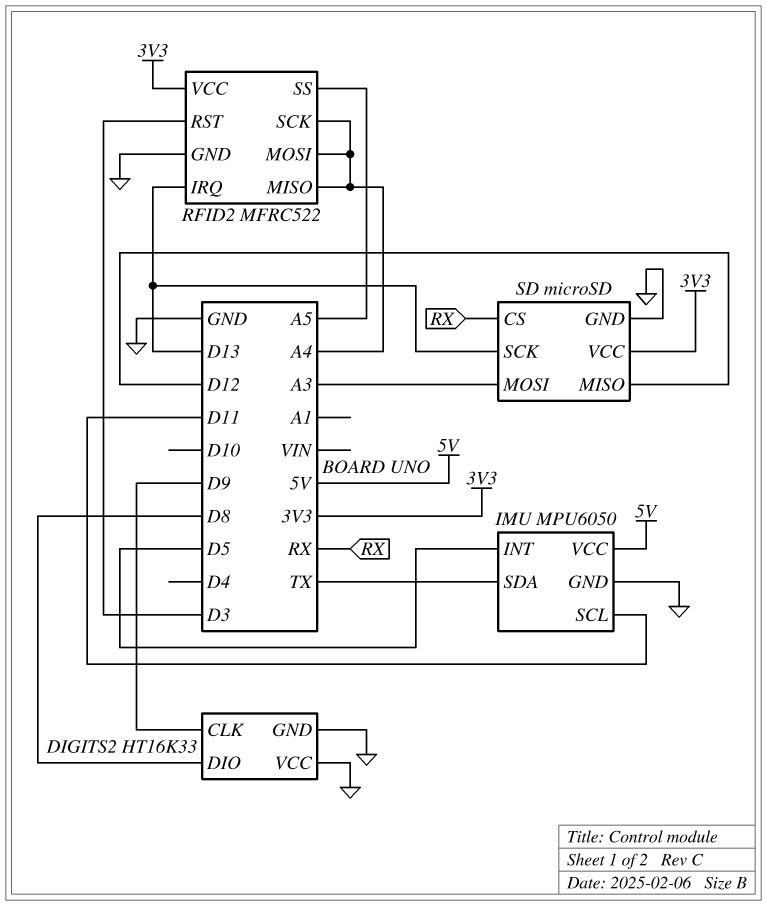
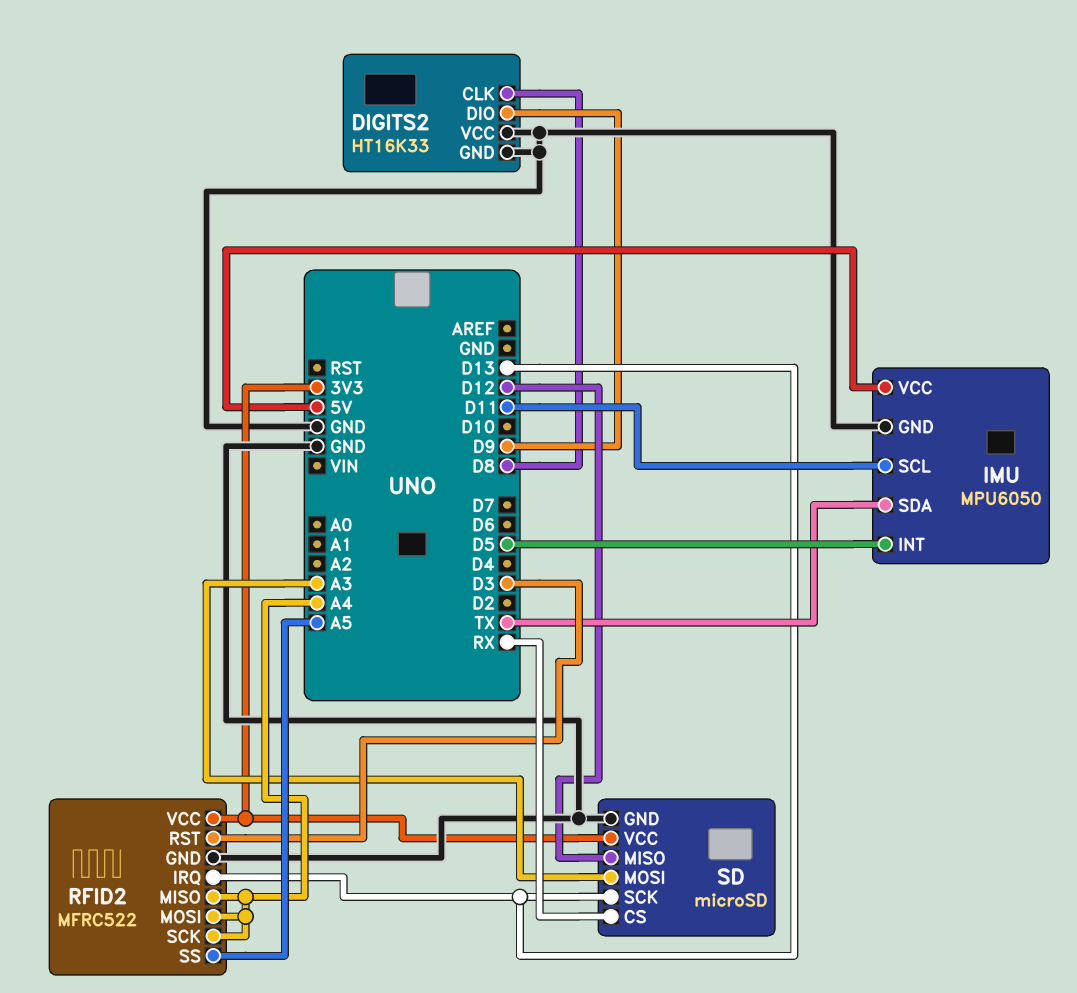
DIGITS2 pin CLK: D9 -> D8
DIGITS2 pin DIO: D8 -> D9

